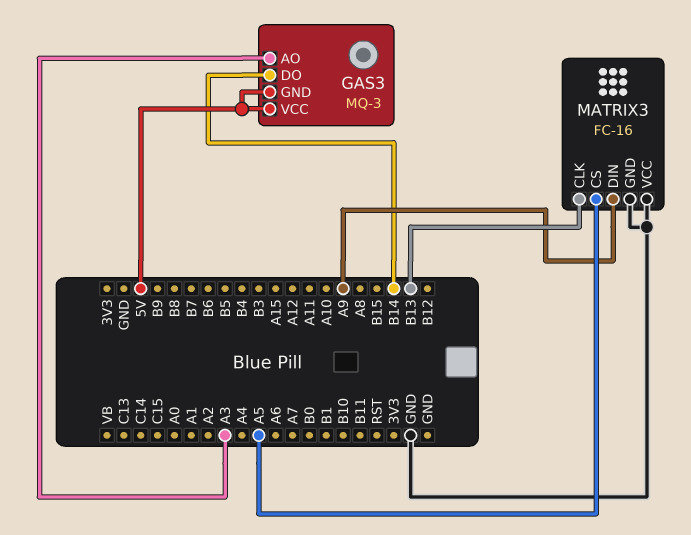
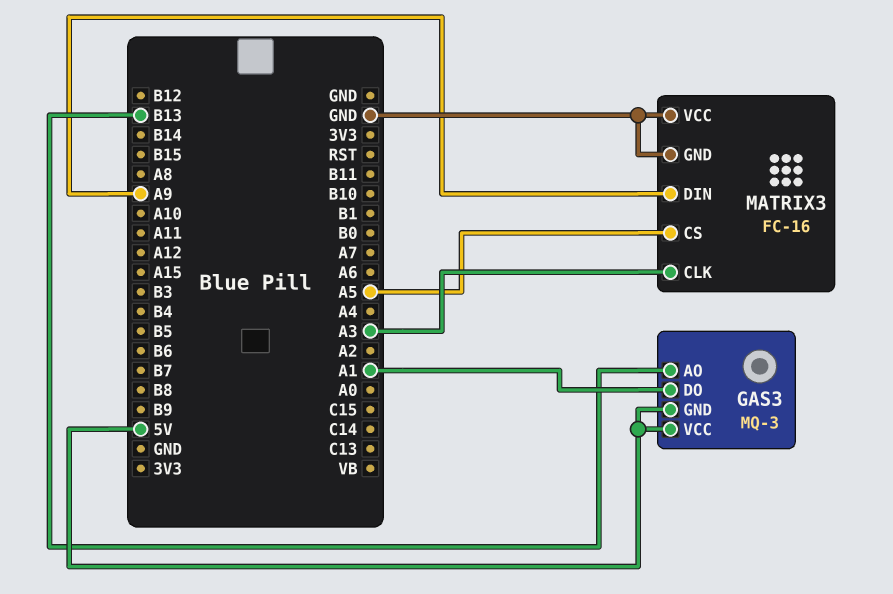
GAS3 pin AO: A3 -> B13
GAS3 pin DO: B14 -> A1
MATRIX3 pin CLK: B13 -> A3

